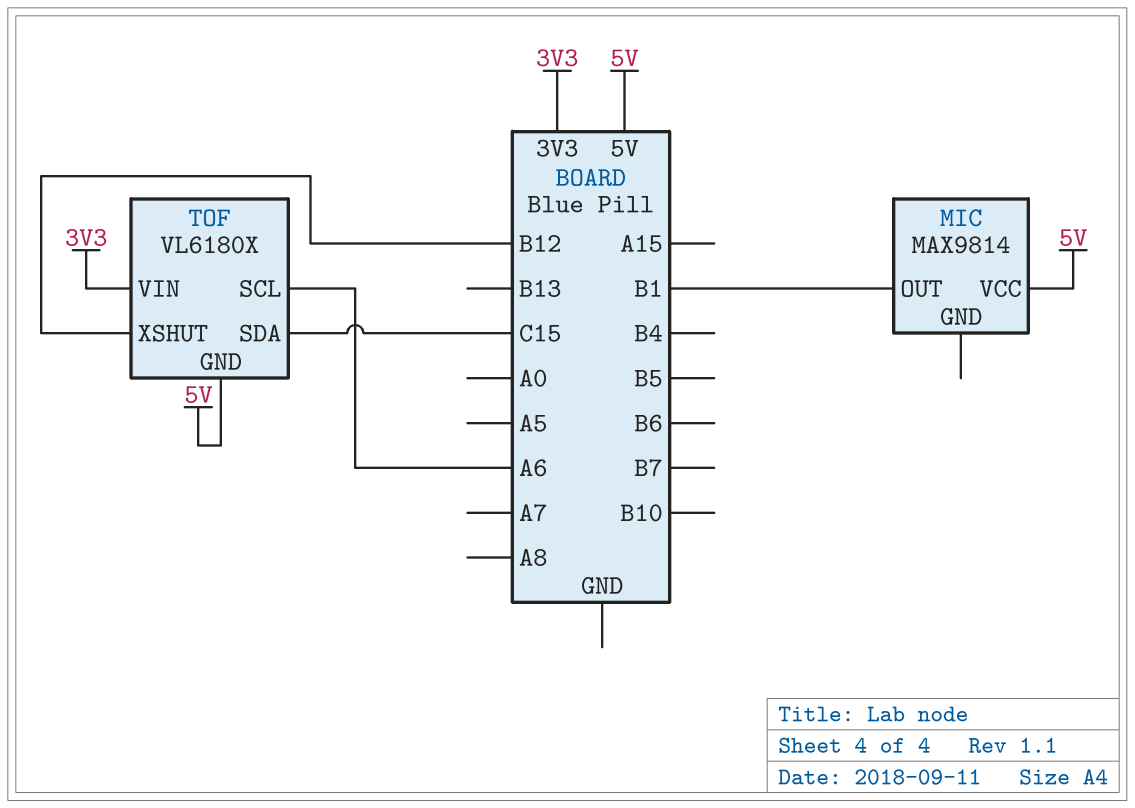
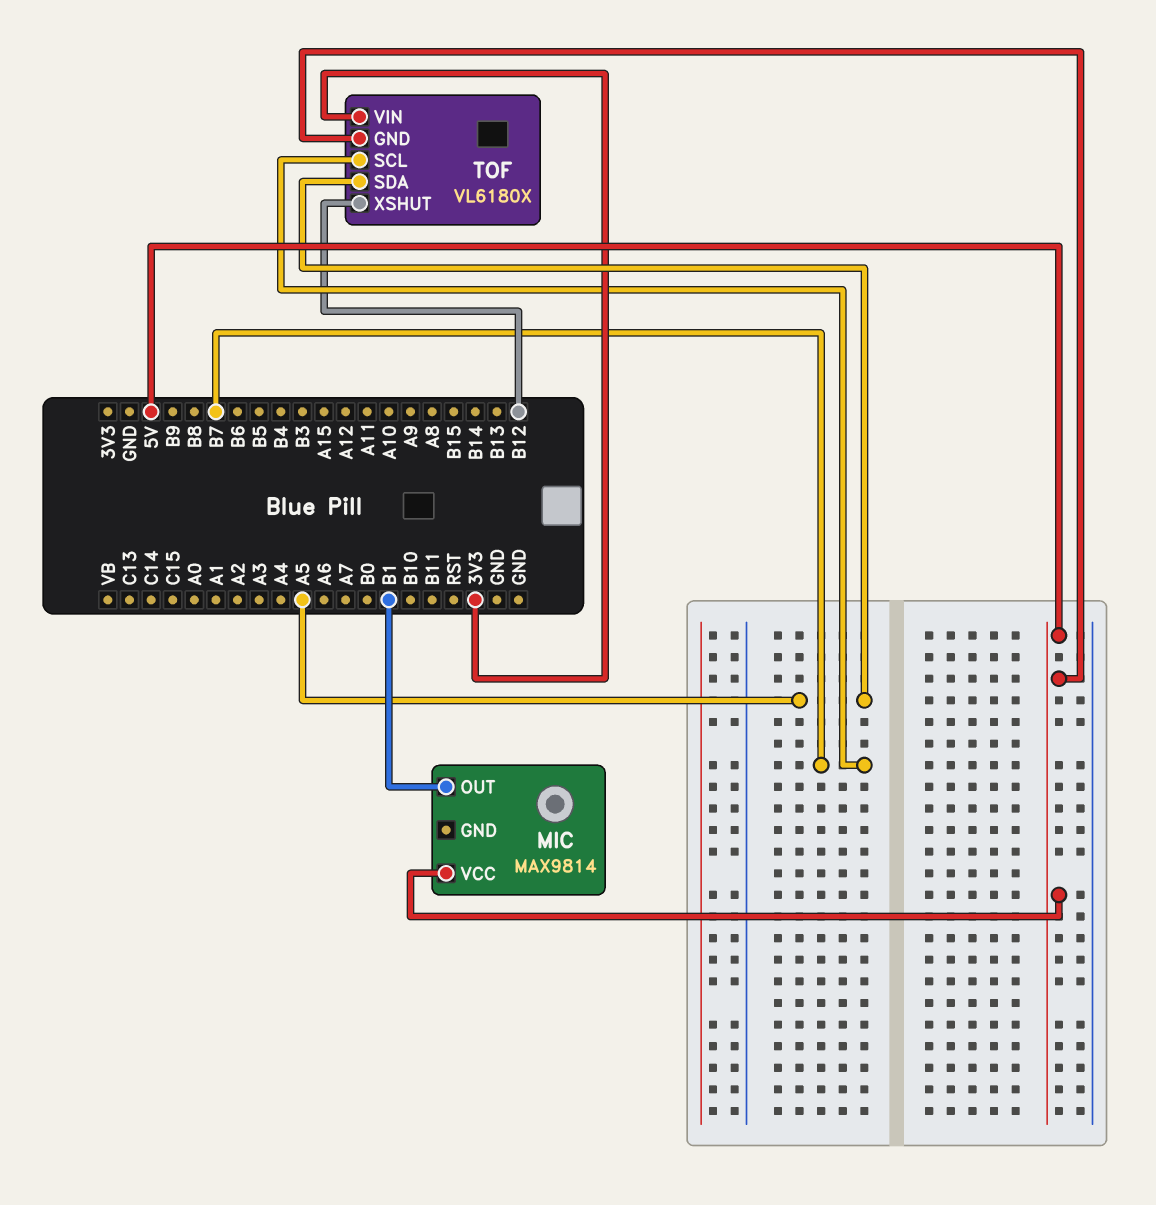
TOF pin SCL: A6 -> B7
TOF pin SDA: C15 -> A5

